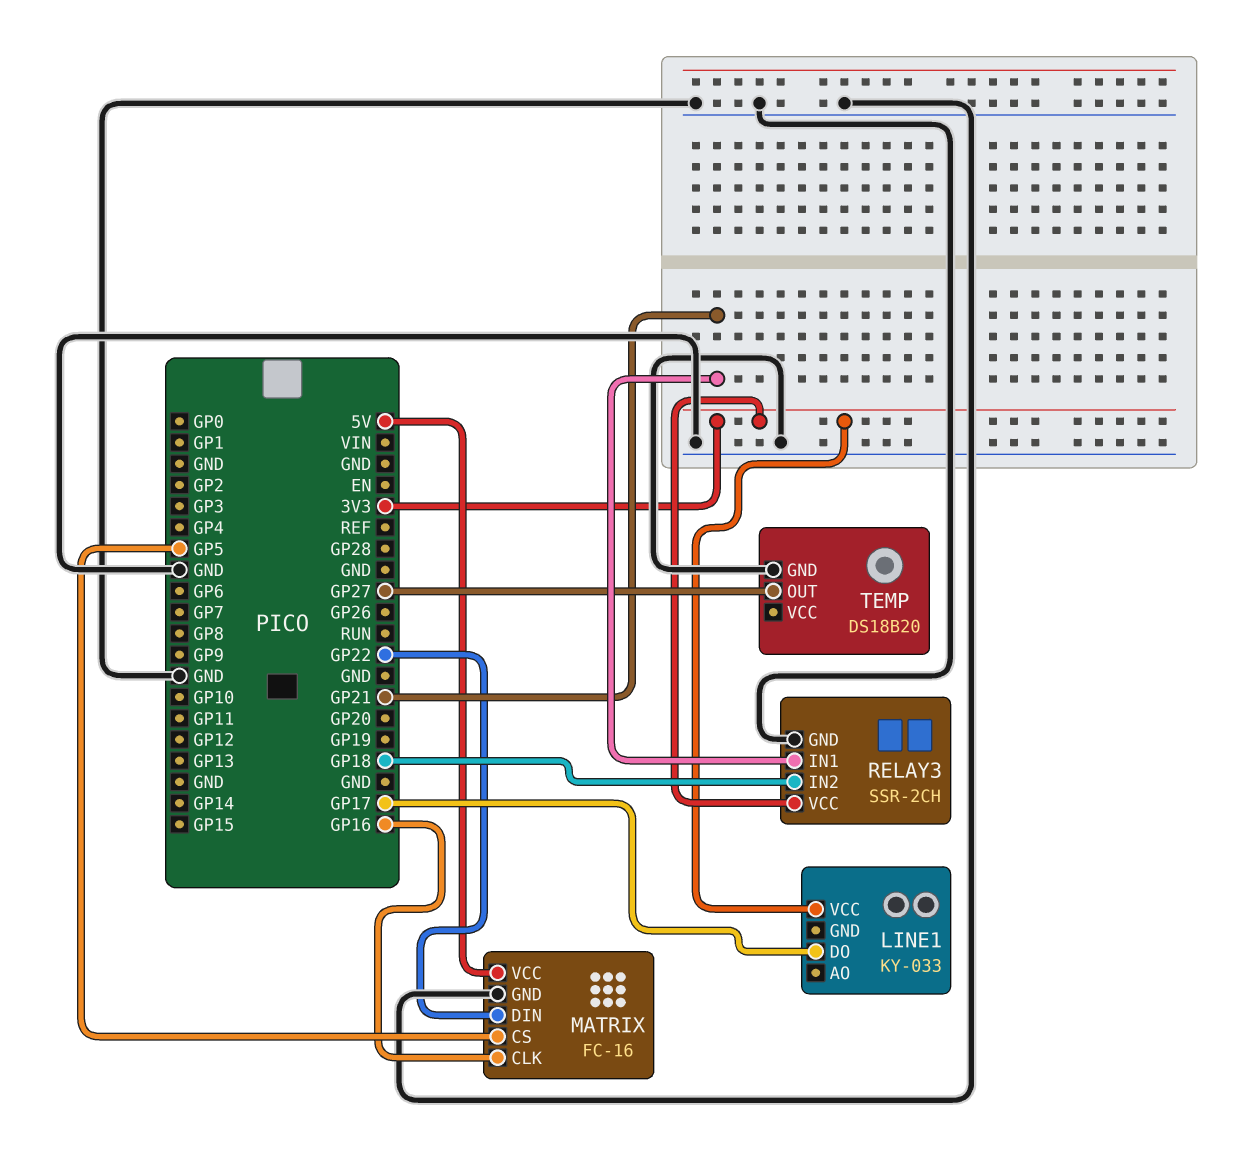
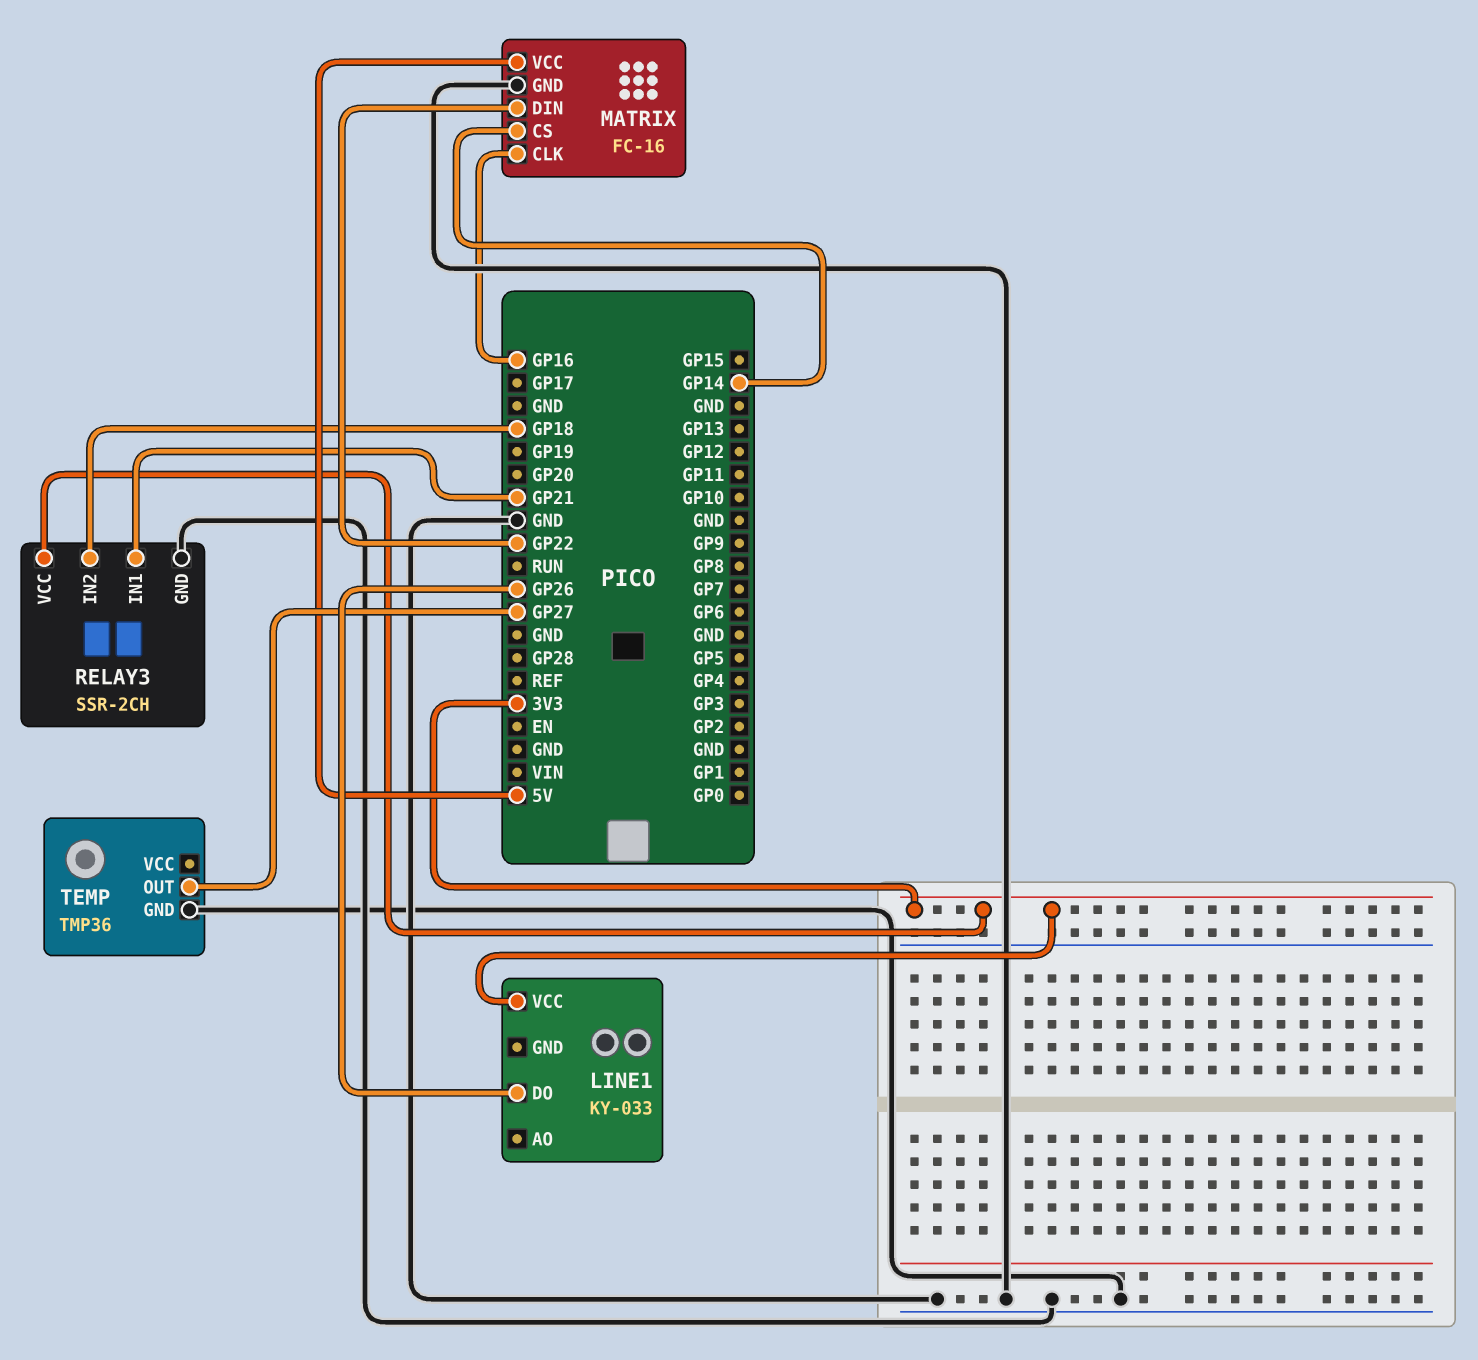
LINE1 pin DO: GP17 -> GP26
MATRIX pin CS: GP5 -> GP14
TEMP: DS18B20 -> TMP36

